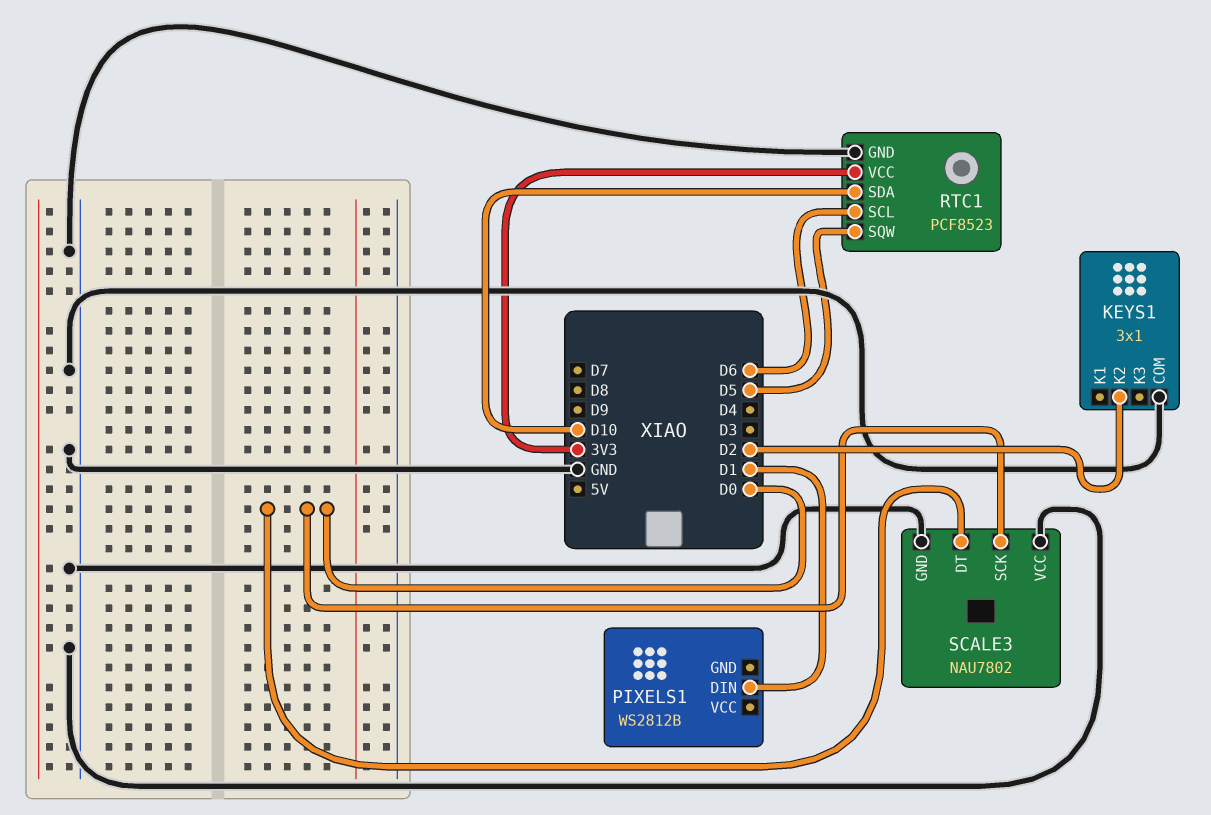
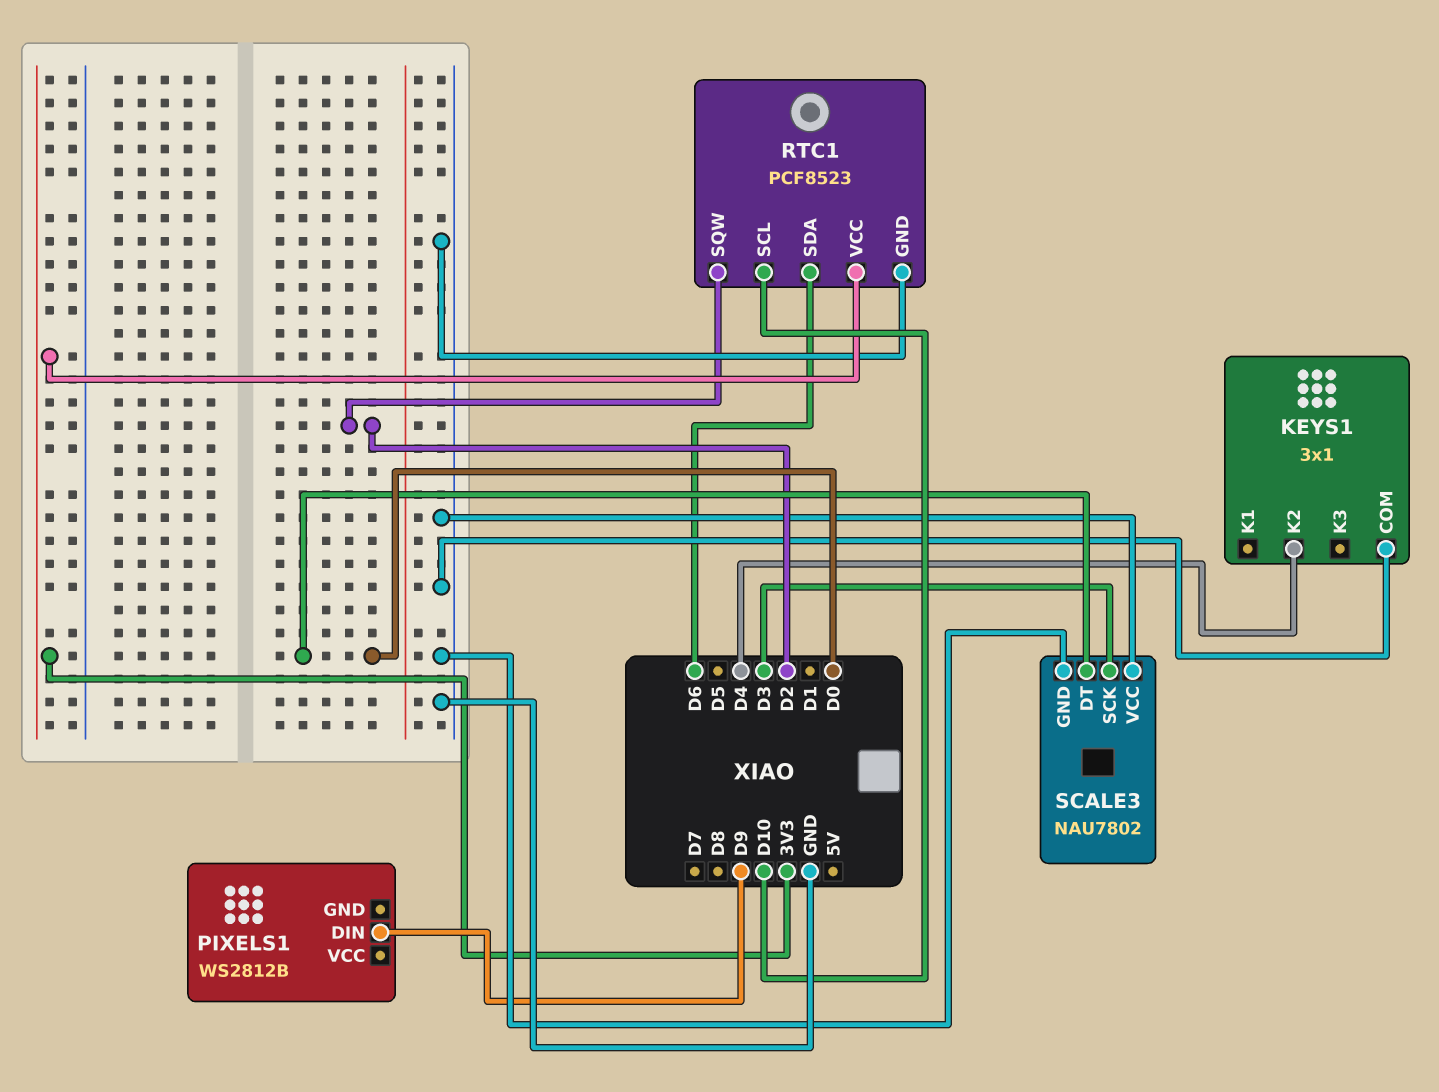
KEYS1 pin K2: D2 -> D4
PIXELS1 pin DIN: D1 -> D9
RTC1 pin SCL: D6 -> D10
RTC1 pin SDA: D10 -> D6
RTC1 pin SQW: D5 -> D2
SCALE3 pin SCK: D0 -> D3

